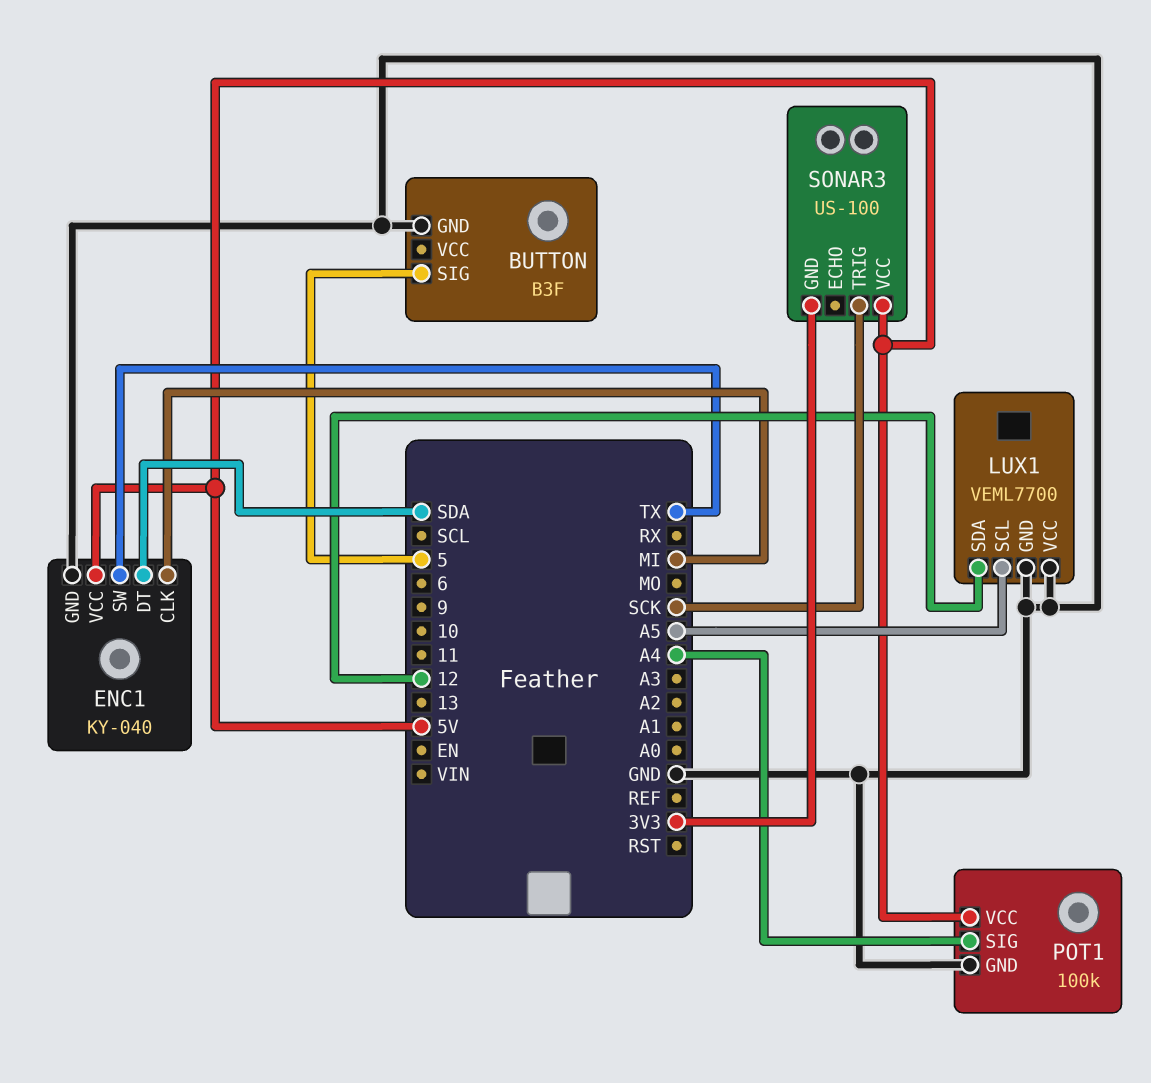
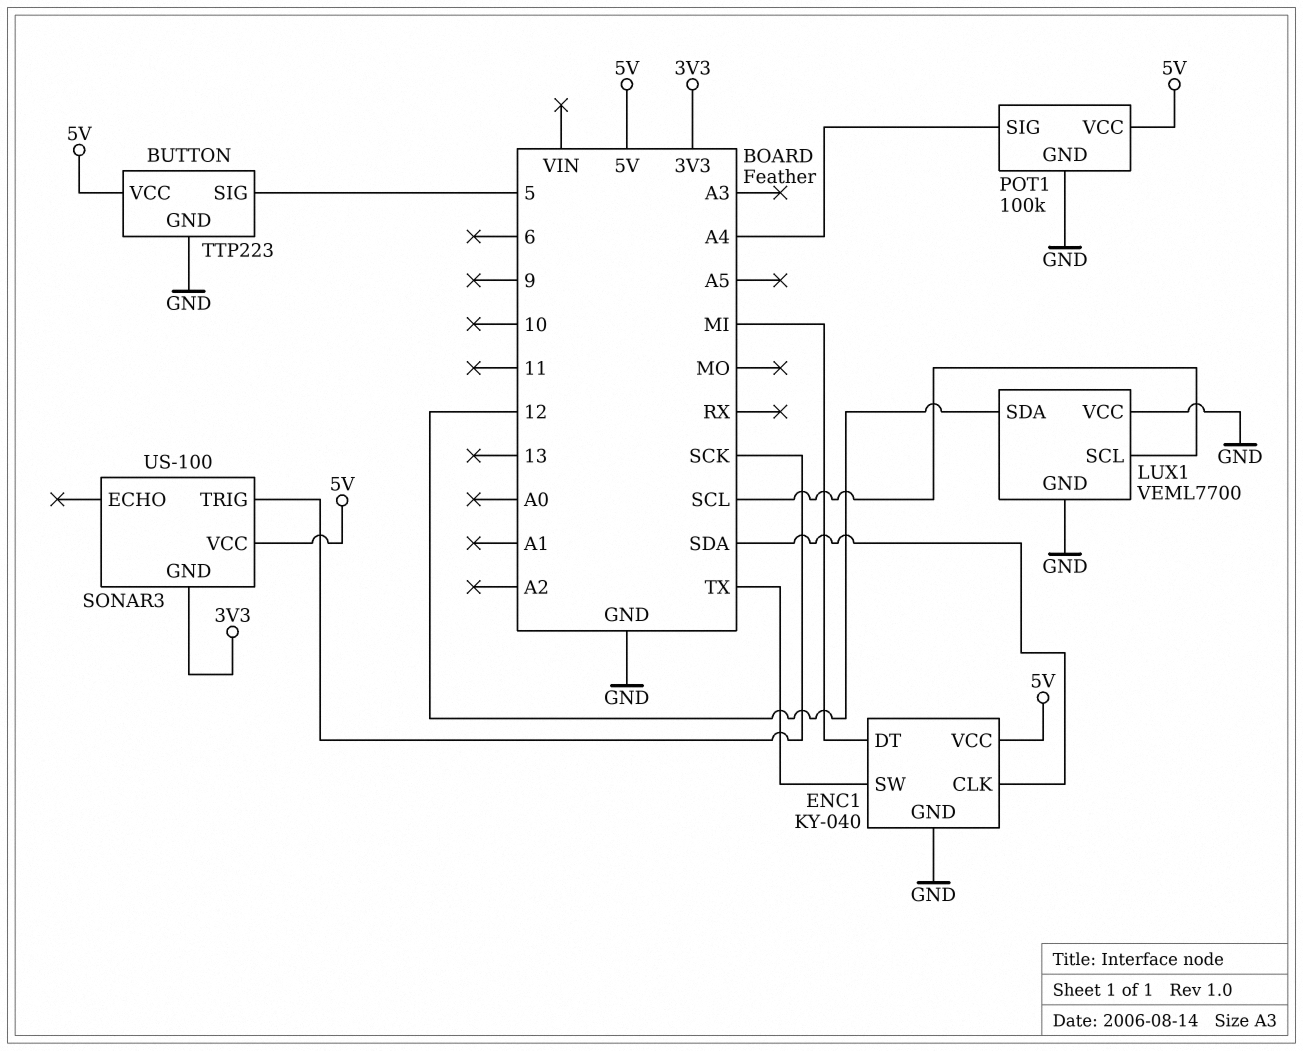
BUTTON: B3F -> TTP223
BUTTON pin VCC: none -> 5V
ENC1 pin CLK: MI -> SDA
ENC1 pin DT: SDA -> MI
LUX1 pin SCL: A5 -> SCL

